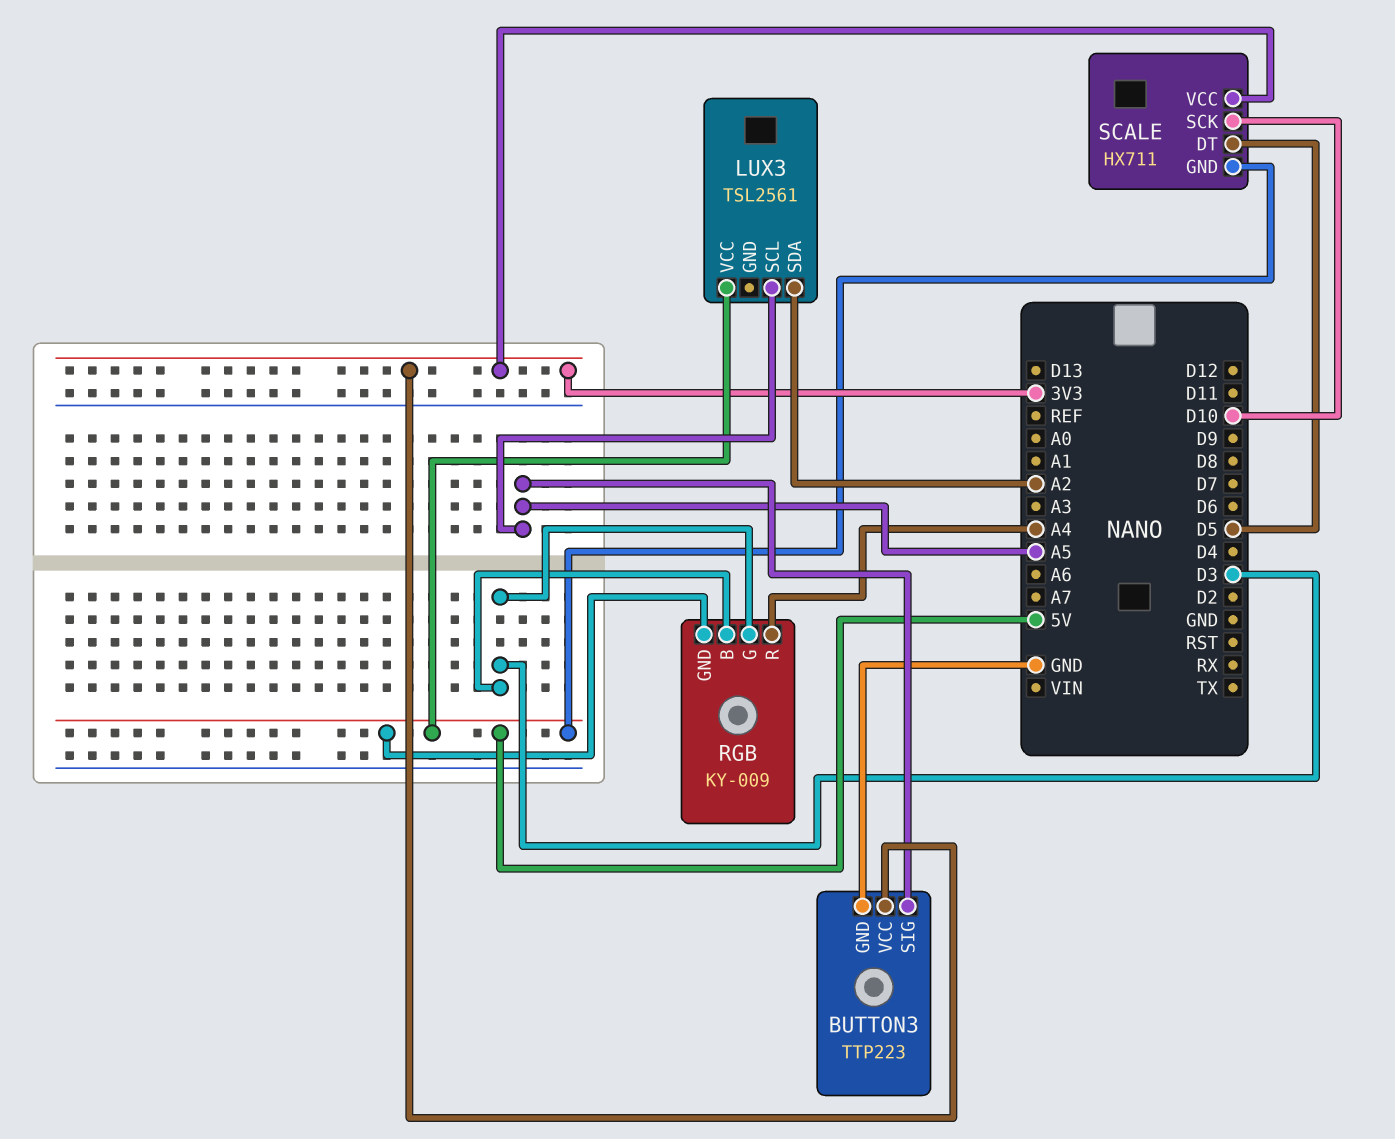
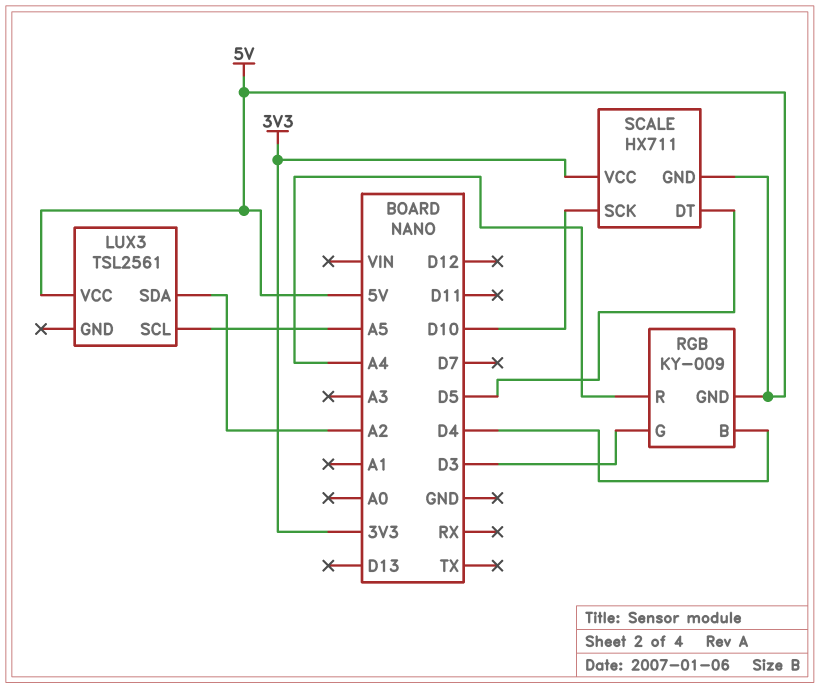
BUTTON3: TTP223 -> none
BUTTON3 pin GND: GND -> none
BUTTON3 pin SIG: A5 -> none
BUTTON3 pin VCC: 3V3 -> none
RGB pin B: D3 -> D4

